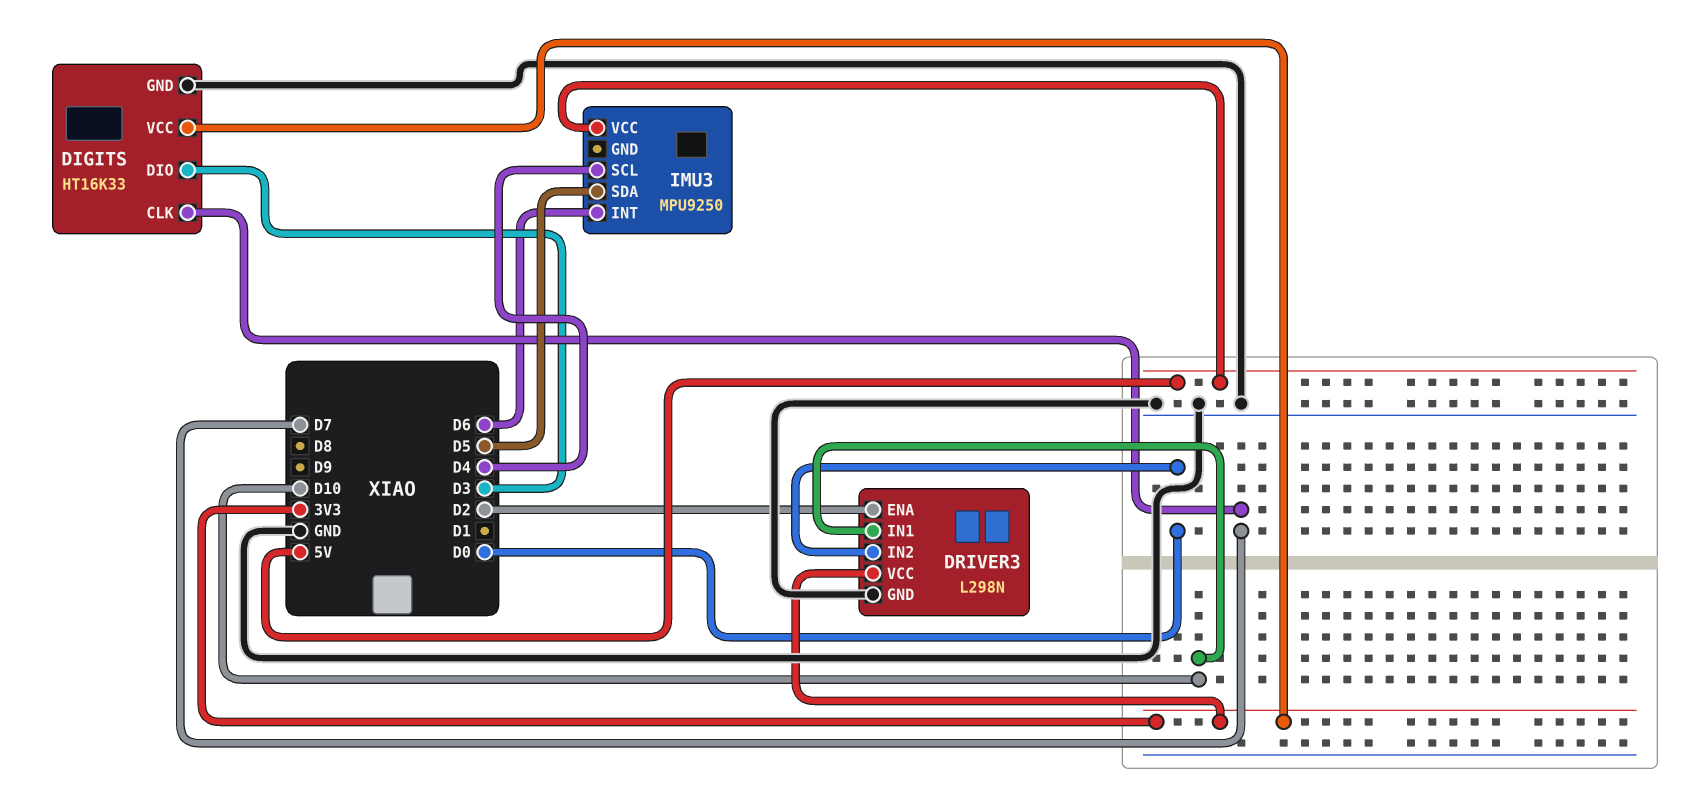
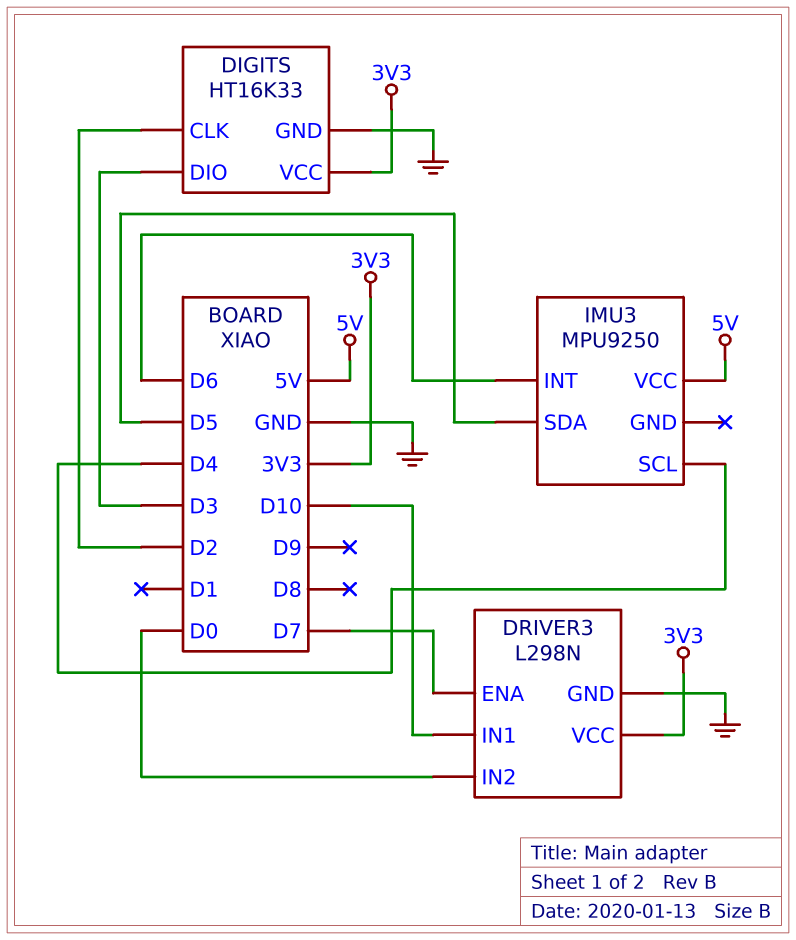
DIGITS pin CLK: D7 -> D2
DRIVER3 pin ENA: D2 -> D7

